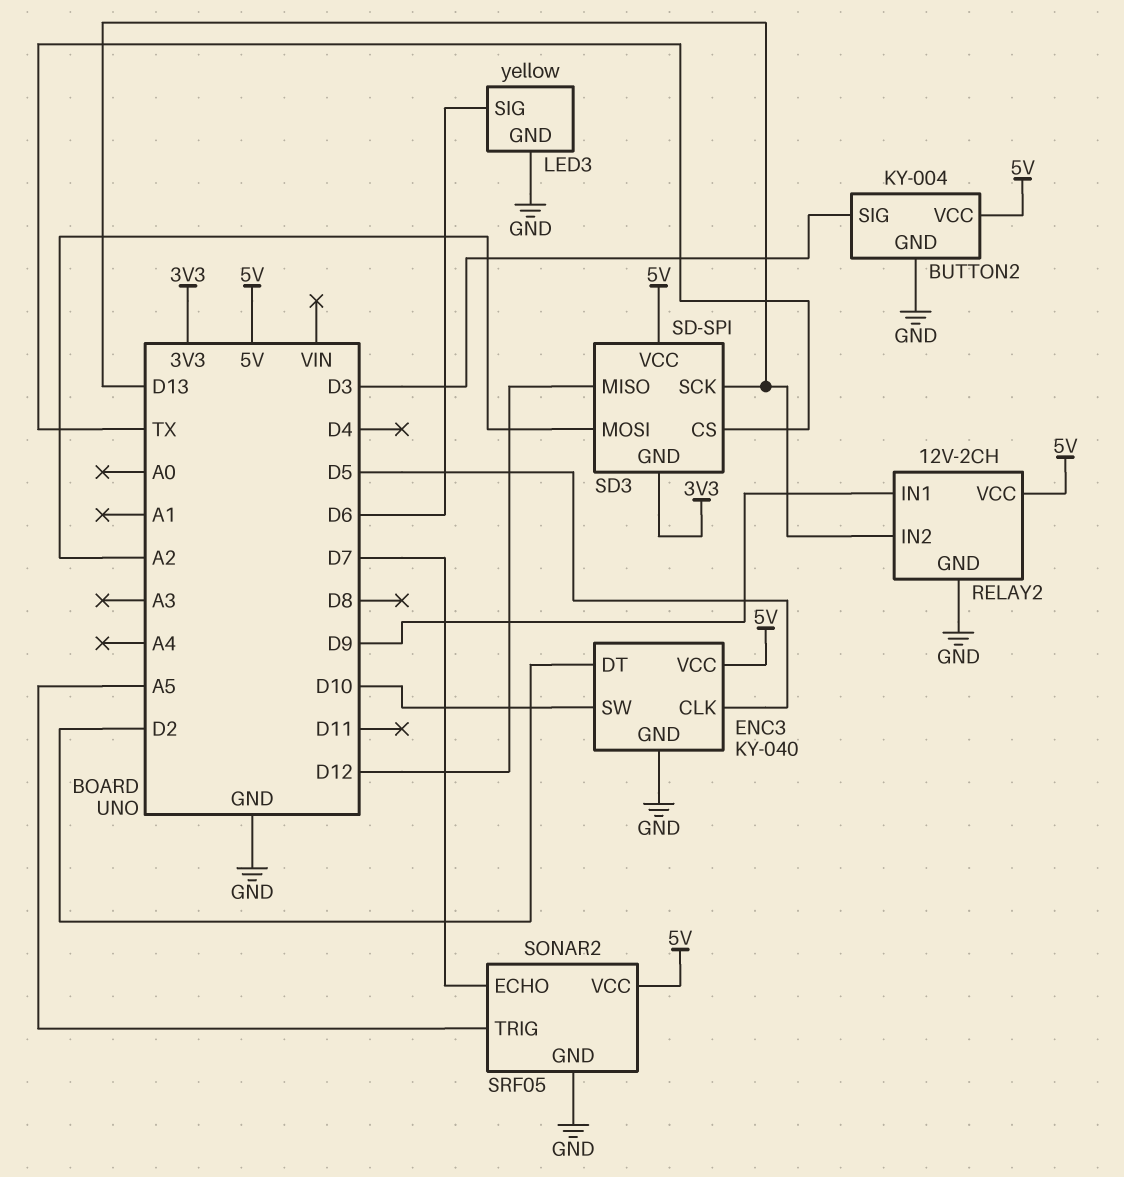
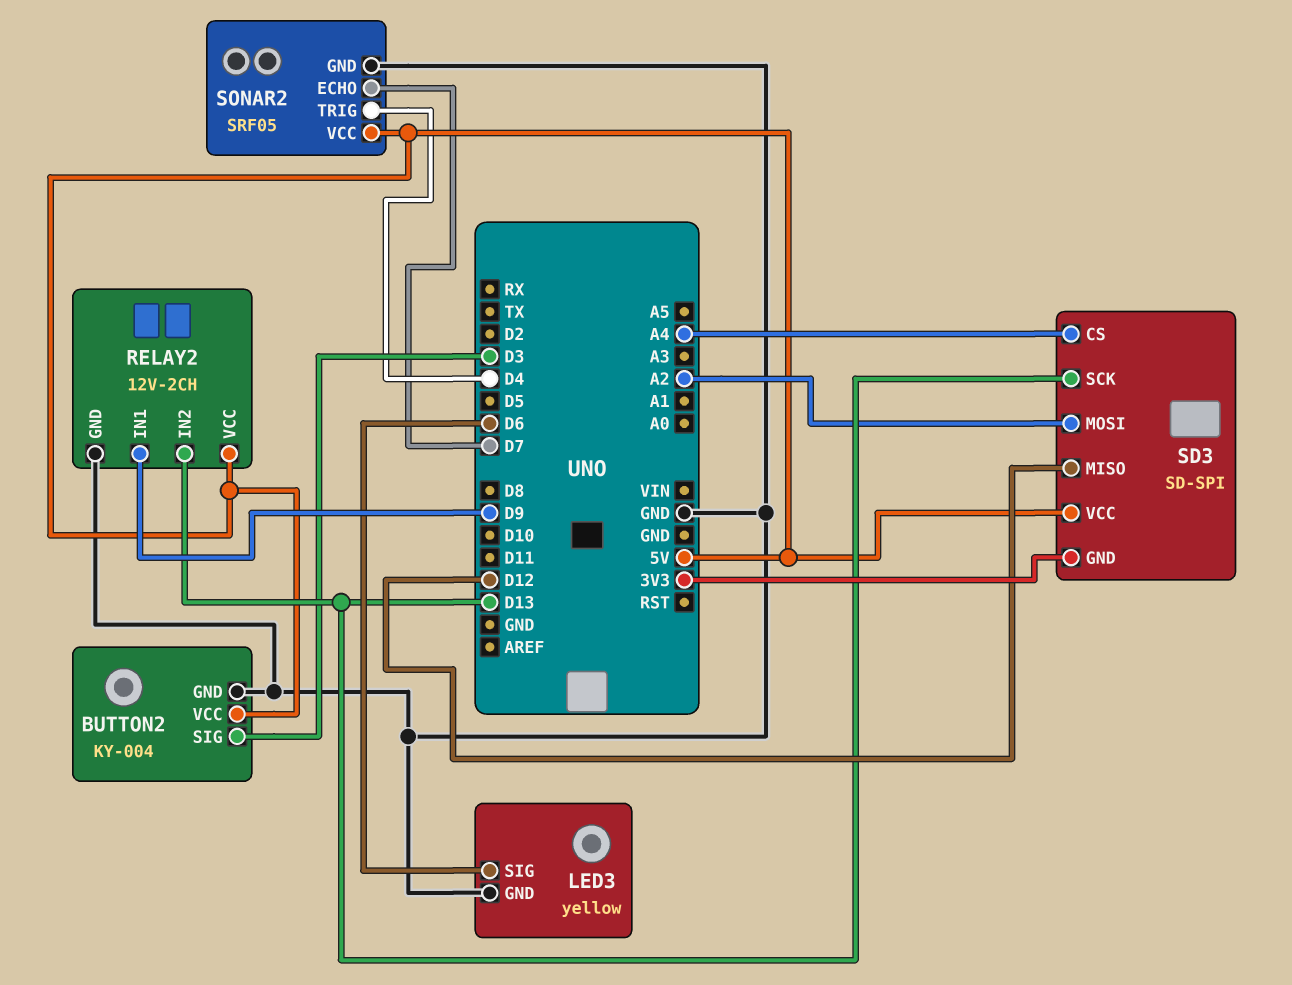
ENC3: KY-040 -> none
ENC3 pin CLK: D5 -> none
ENC3 pin DT: D2 -> none
ENC3 pin GND: GND -> none
ENC3 pin SW: D10 -> none
ENC3 pin VCC: 5V -> none
SD3 pin CS: TX -> A4
SONAR2 pin TRIG: A5 -> D4

